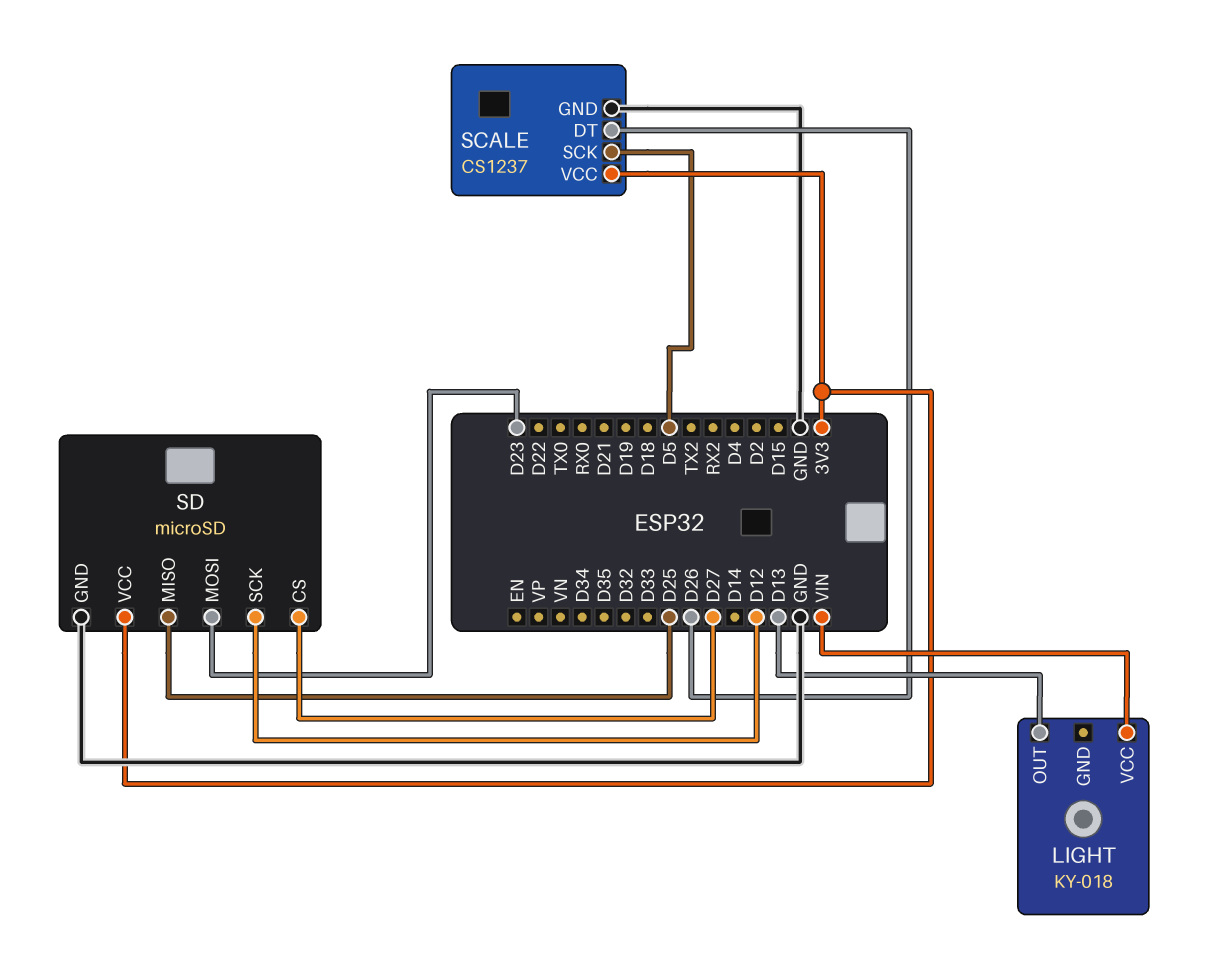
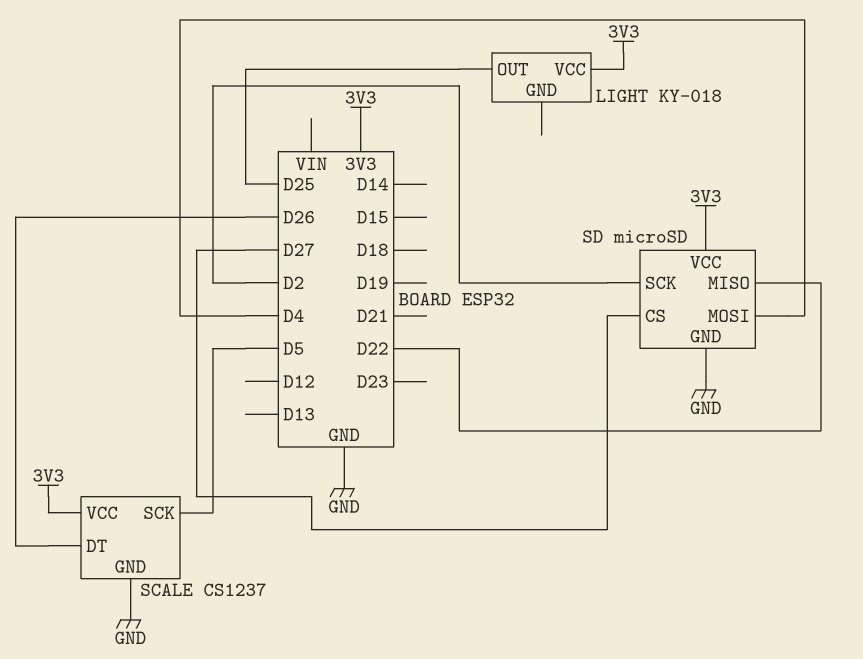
LIGHT pin OUT: D13 -> D25
LIGHT pin VCC: VIN -> 3V3
SD pin MISO: D25 -> D22
SD pin MOSI: D23 -> D4
SD pin SCK: D12 -> D2

